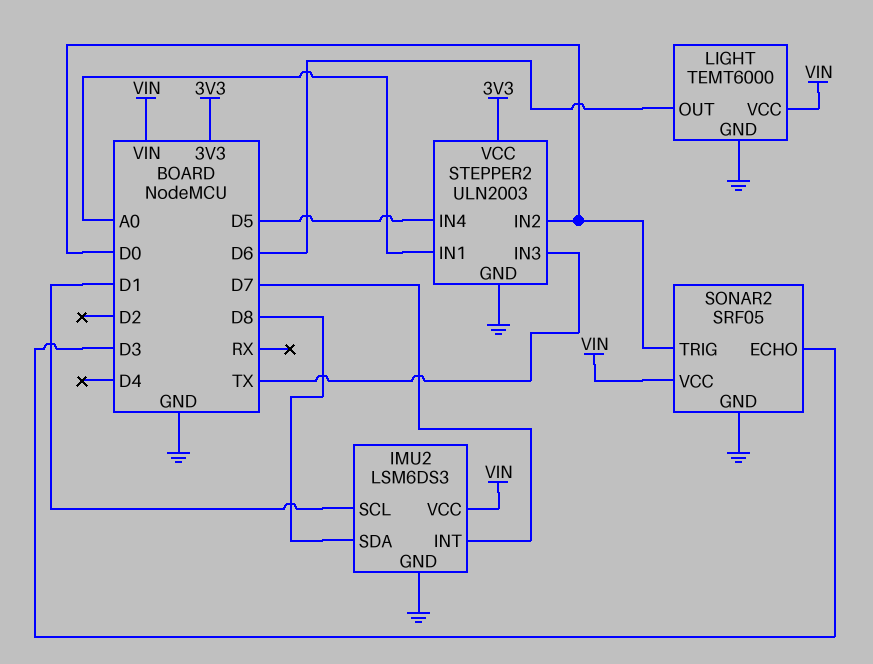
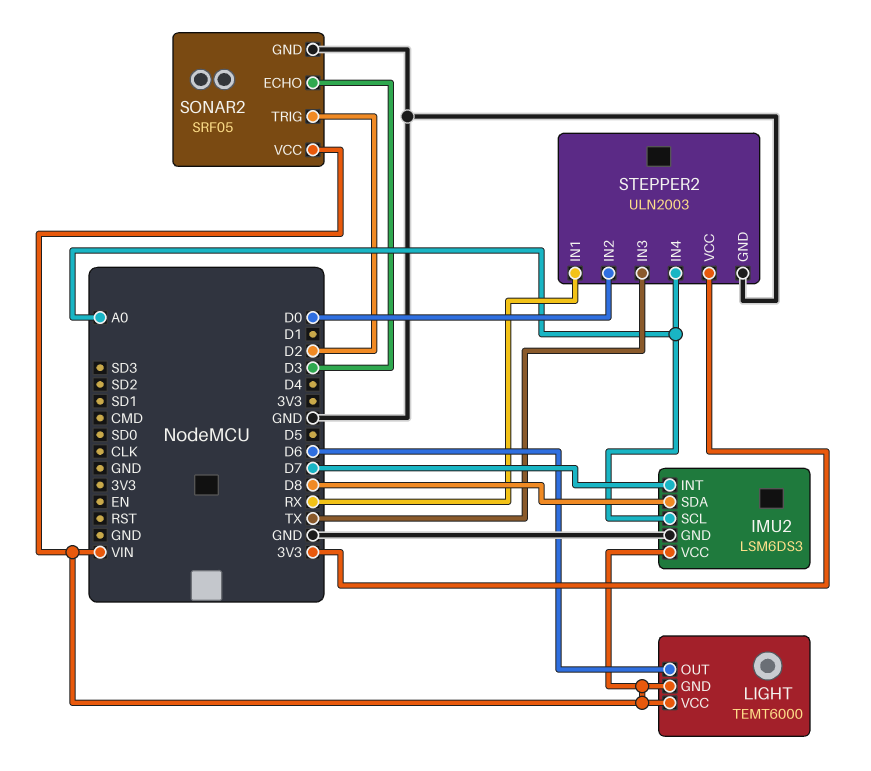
IMU2 pin SCL: D1 -> A0
LIGHT pin GND: GND -> VIN
SONAR2 pin TRIG: D0 -> D2
STEPPER2 pin IN1: A0 -> RX
STEPPER2 pin IN4: D5 -> A0

